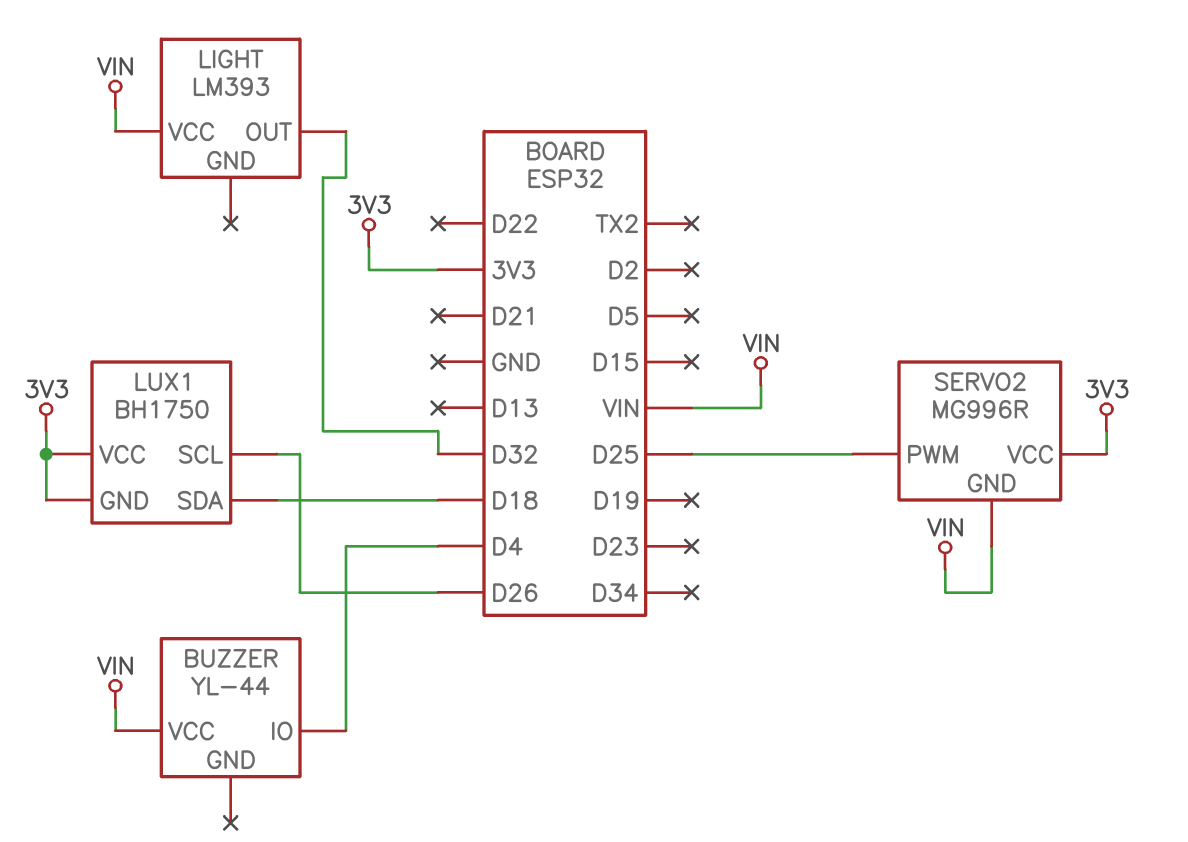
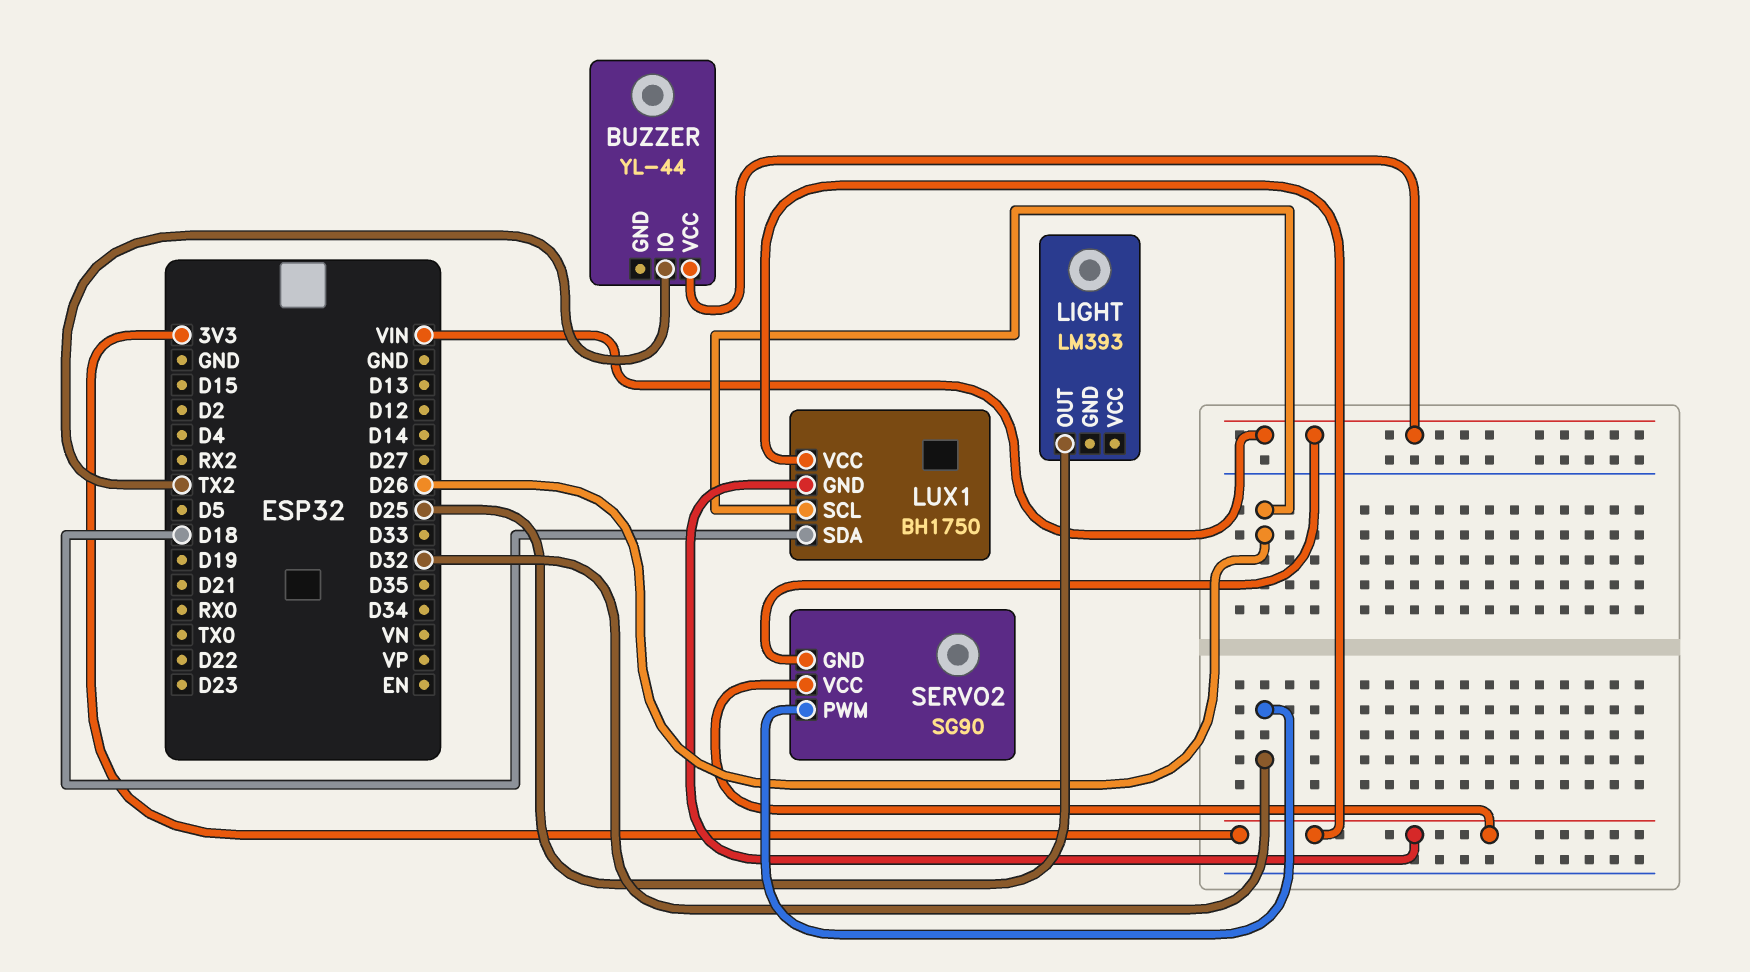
BUZZER pin IO: D4 -> TX2
LIGHT pin OUT: D32 -> D25
LIGHT pin VCC: VIN -> none
SERVO2: MG996R -> SG90
SERVO2 pin PWM: D25 -> D32

